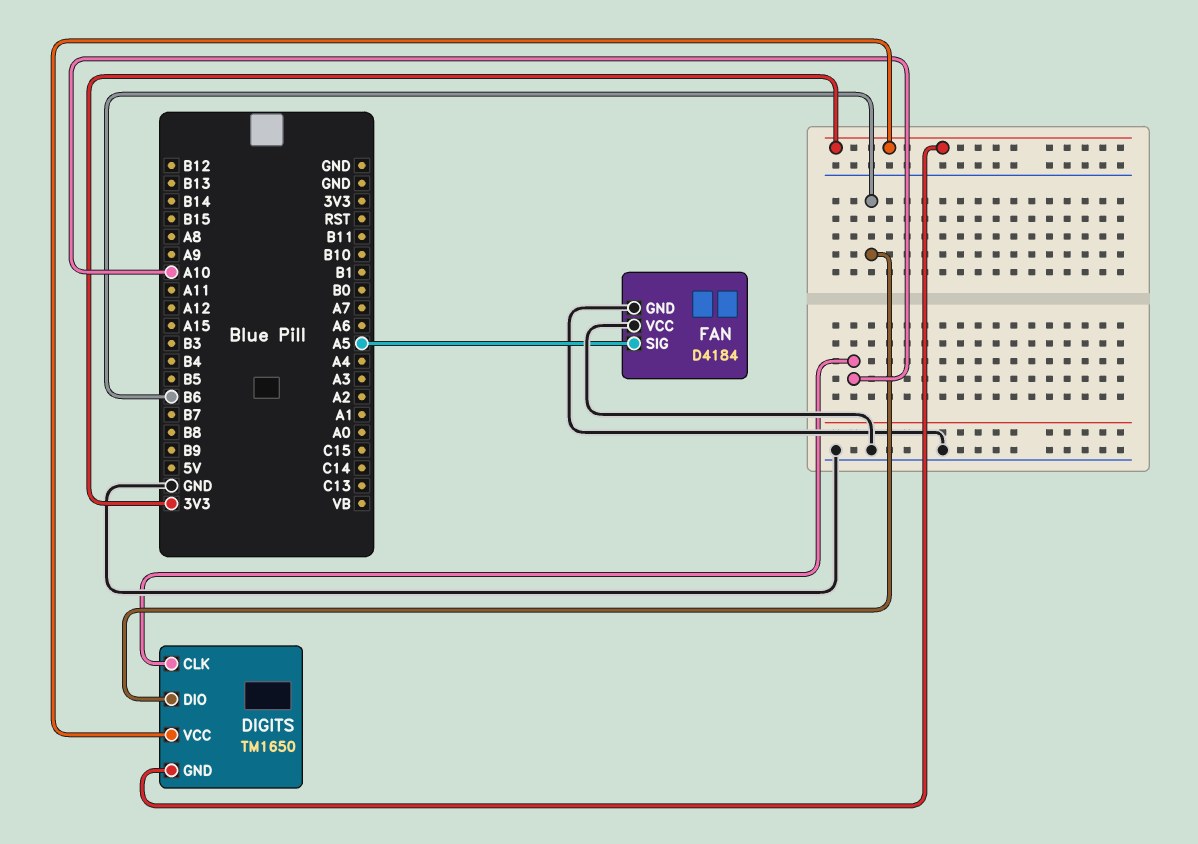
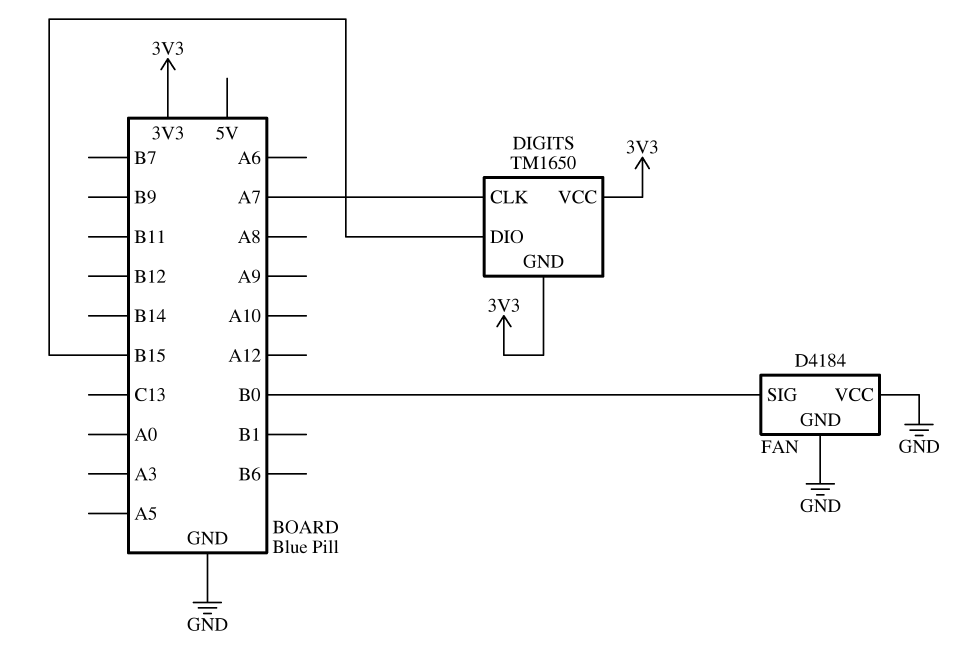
DIGITS pin CLK: A10 -> A7
DIGITS pin DIO: B6 -> B15
FAN pin SIG: A5 -> B0

